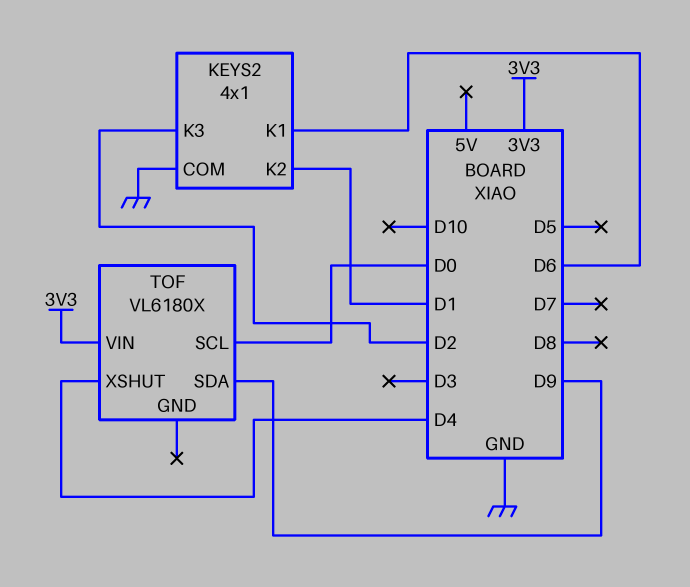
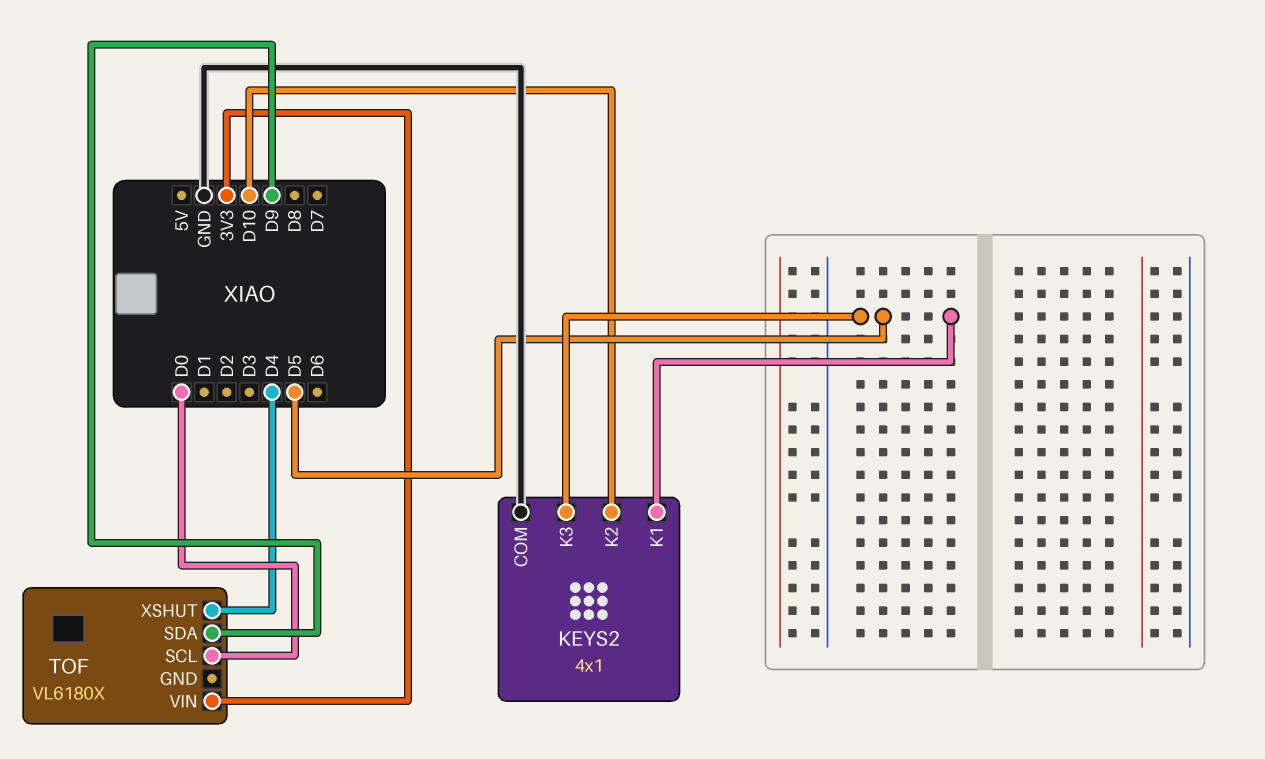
KEYS2 pin K1: D6 -> D5
KEYS2 pin K2: D1 -> D10
KEYS2 pin K3: D2 -> D5

